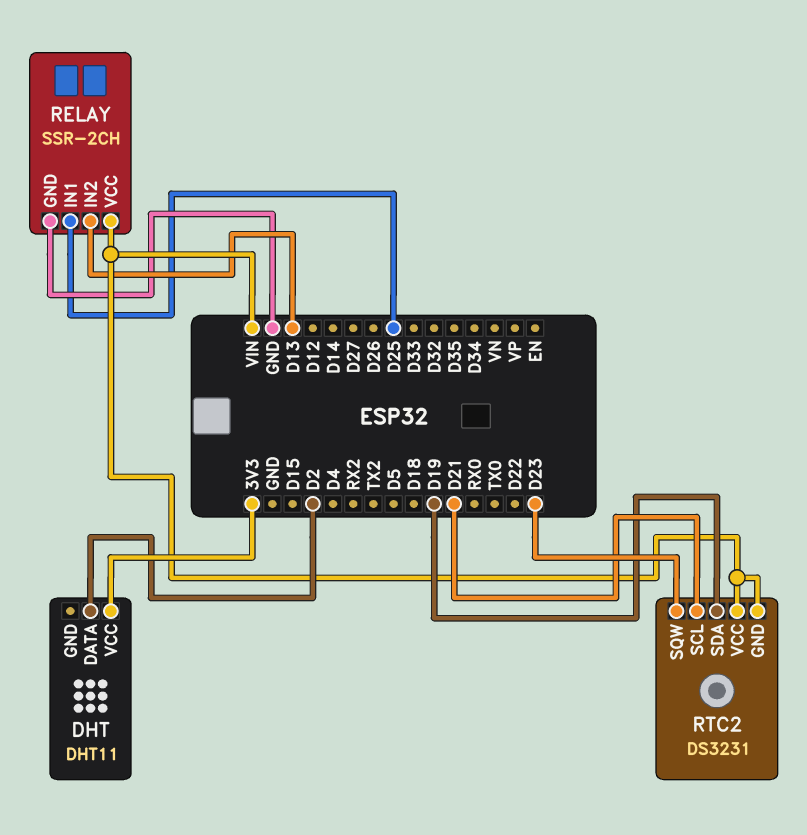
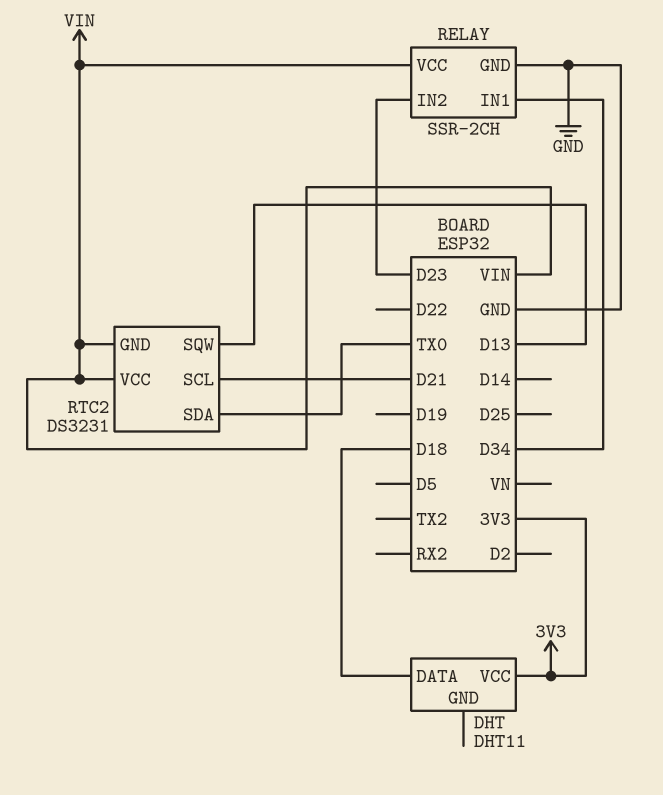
DHT pin DATA: D2 -> D18
RELAY pin IN1: D25 -> D34
RELAY pin IN2: D13 -> D23
RTC2 pin SDA: D19 -> TX0
RTC2 pin SQW: D23 -> D13

